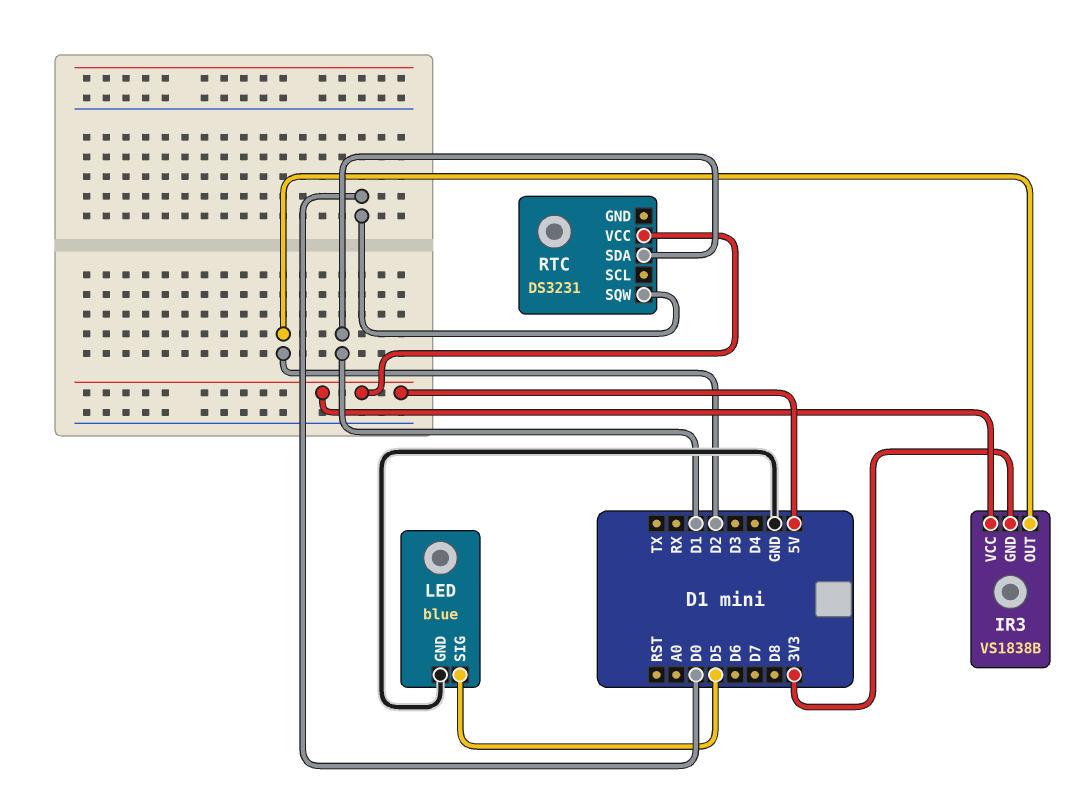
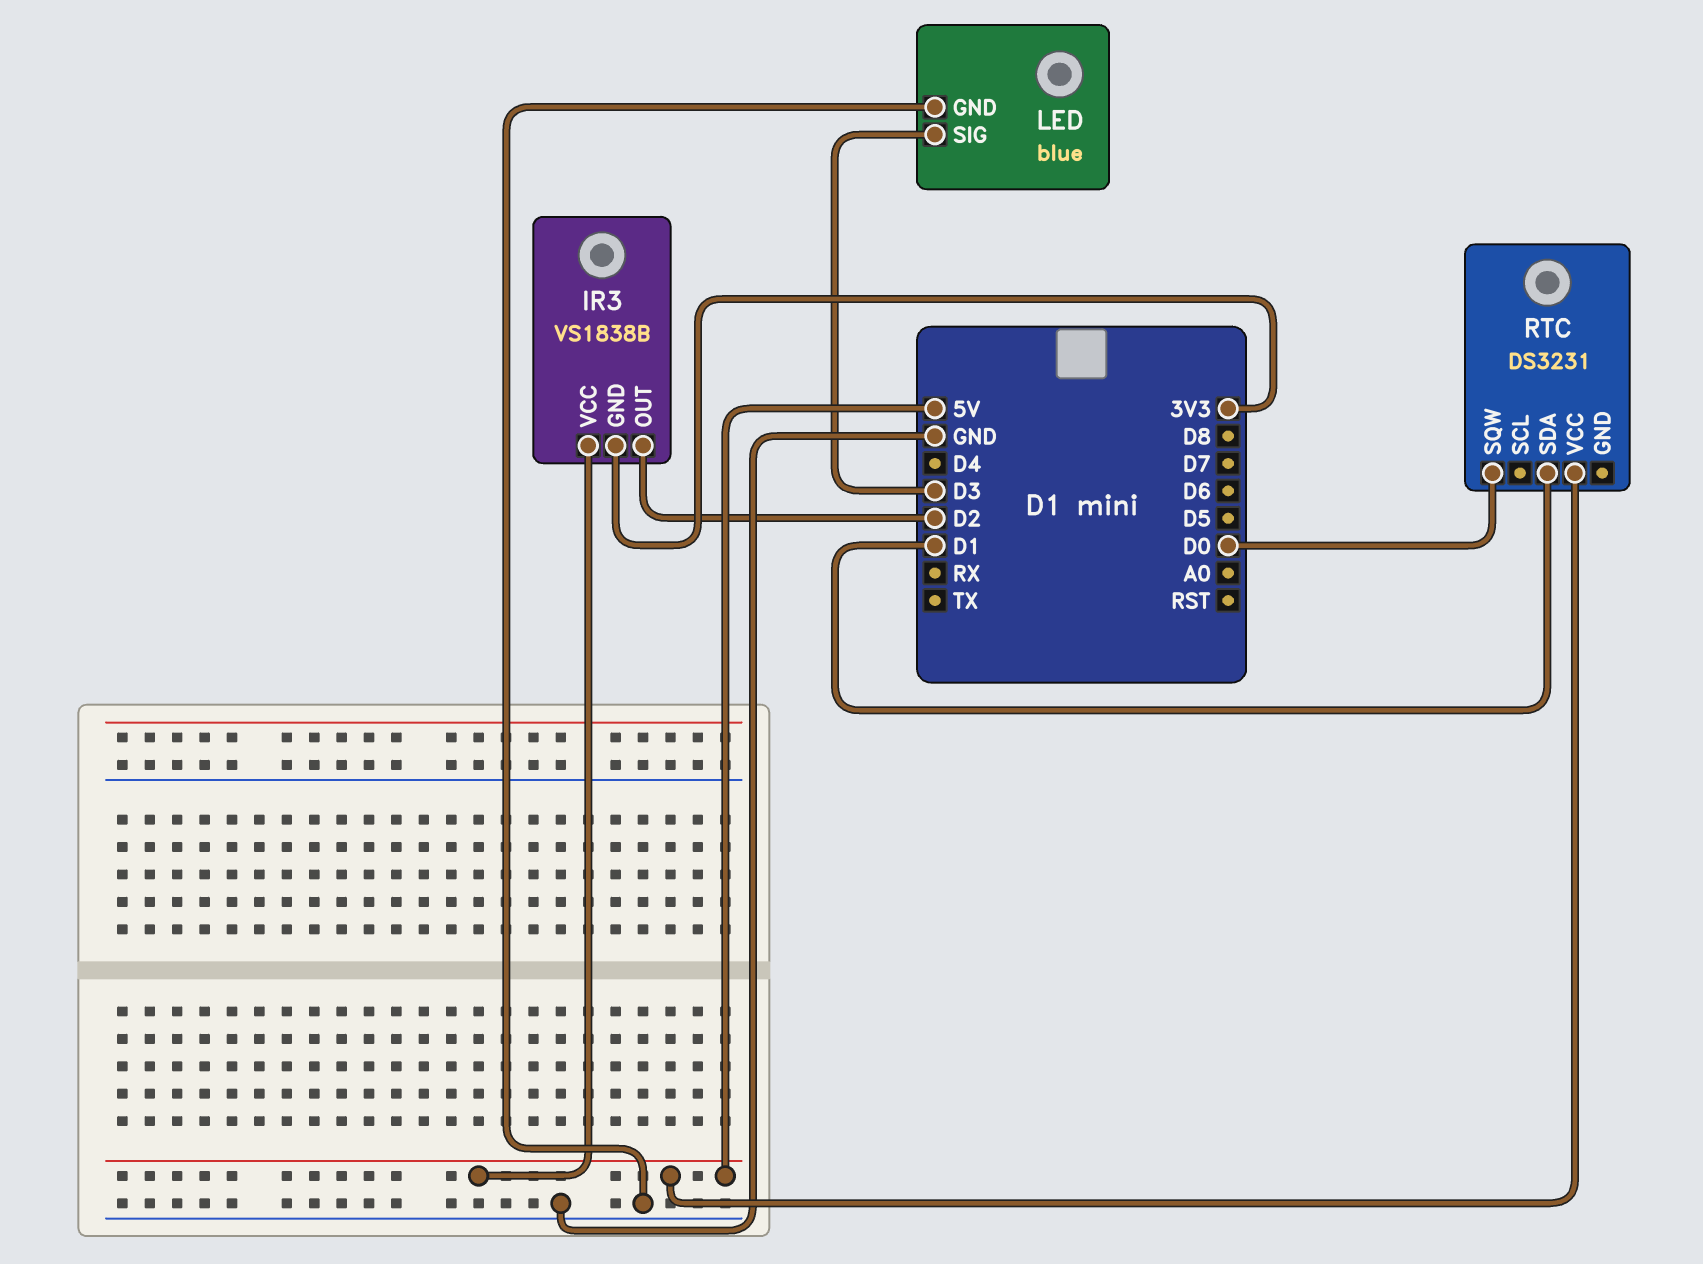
LED pin SIG: D5 -> D3

